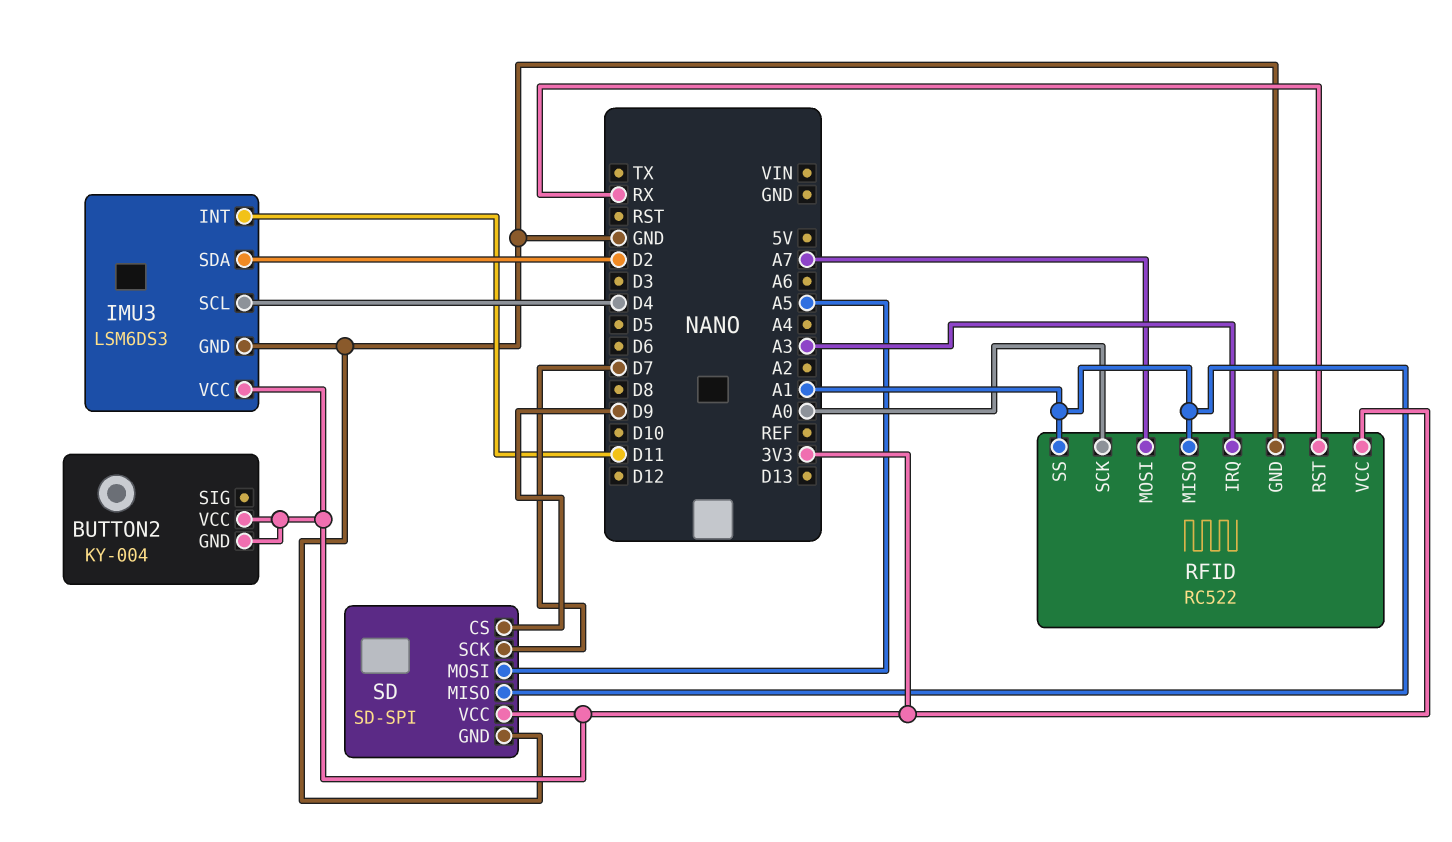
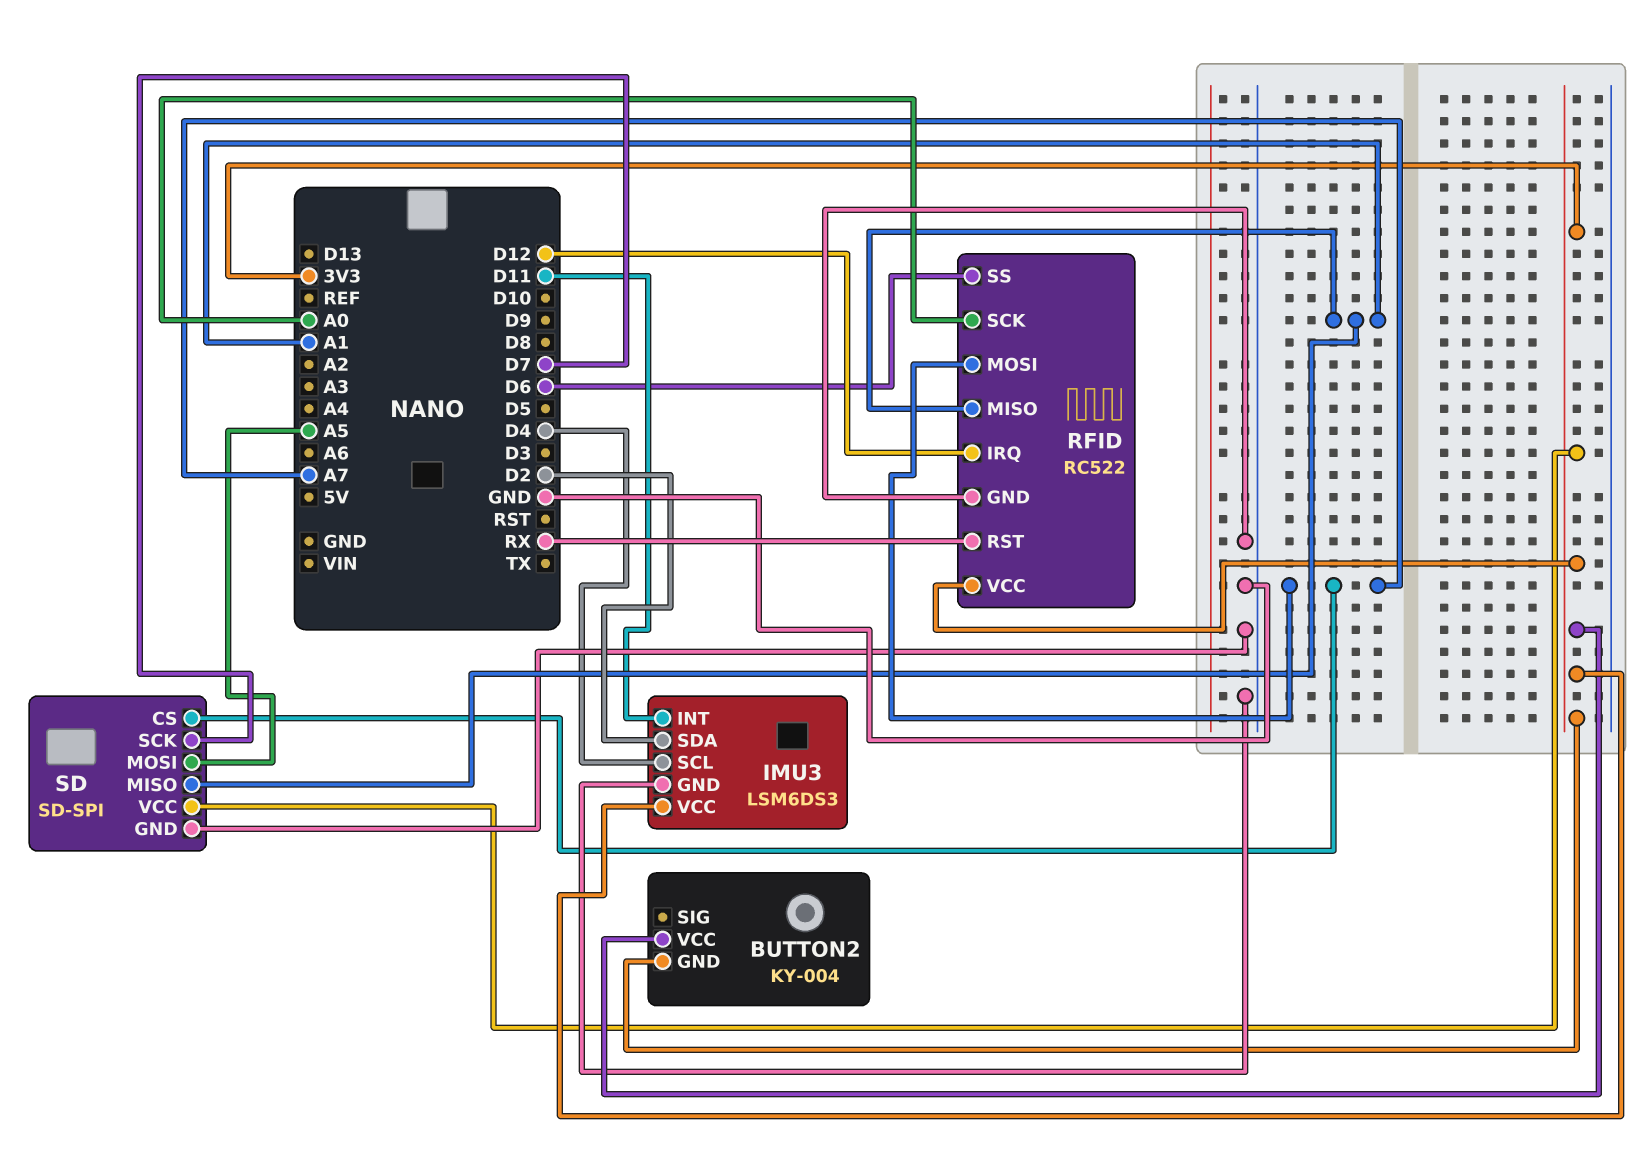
RFID pin IRQ: A3 -> D12
RFID pin SS: A1 -> D6
SD pin CS: D9 -> A7

